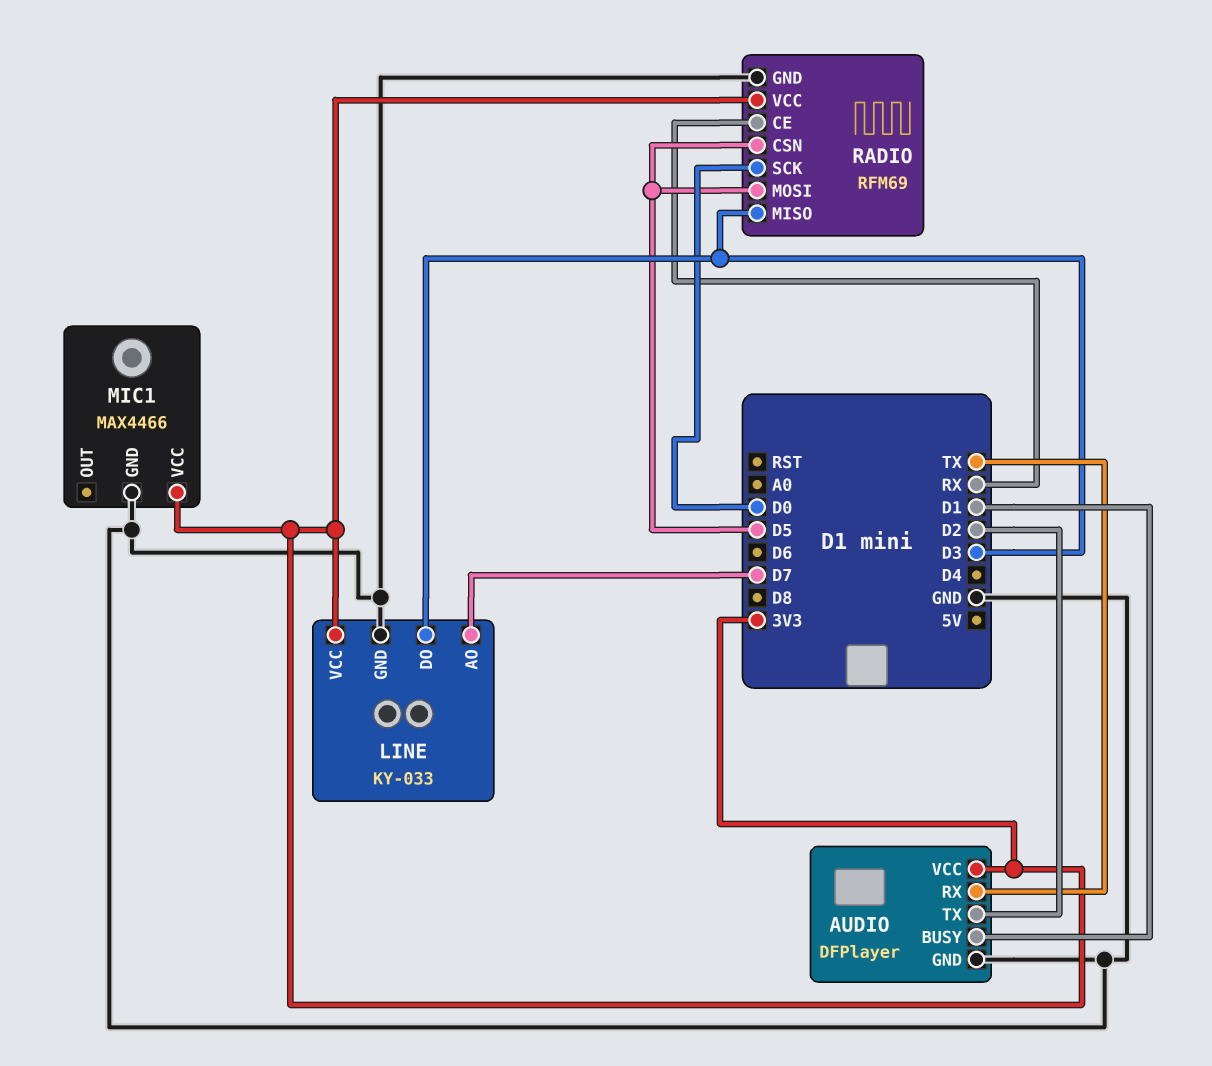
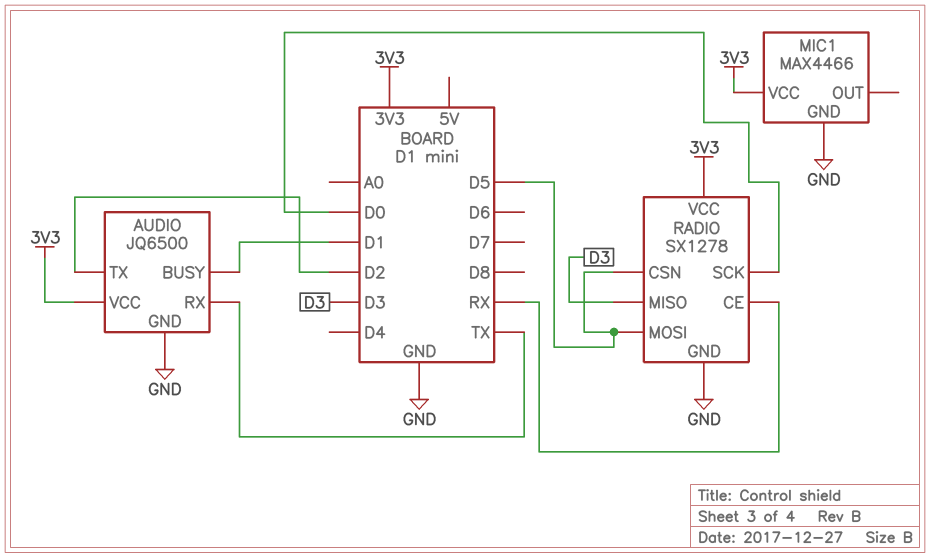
AUDIO: DFPlayer -> JQ6500
LINE: KY-033 -> none
LINE pin AO: D7 -> none
LINE pin DO: D3 -> none
LINE pin GND: GND -> none
LINE pin VCC: 3V3 -> none
RADIO: RFM69 -> SX1278

